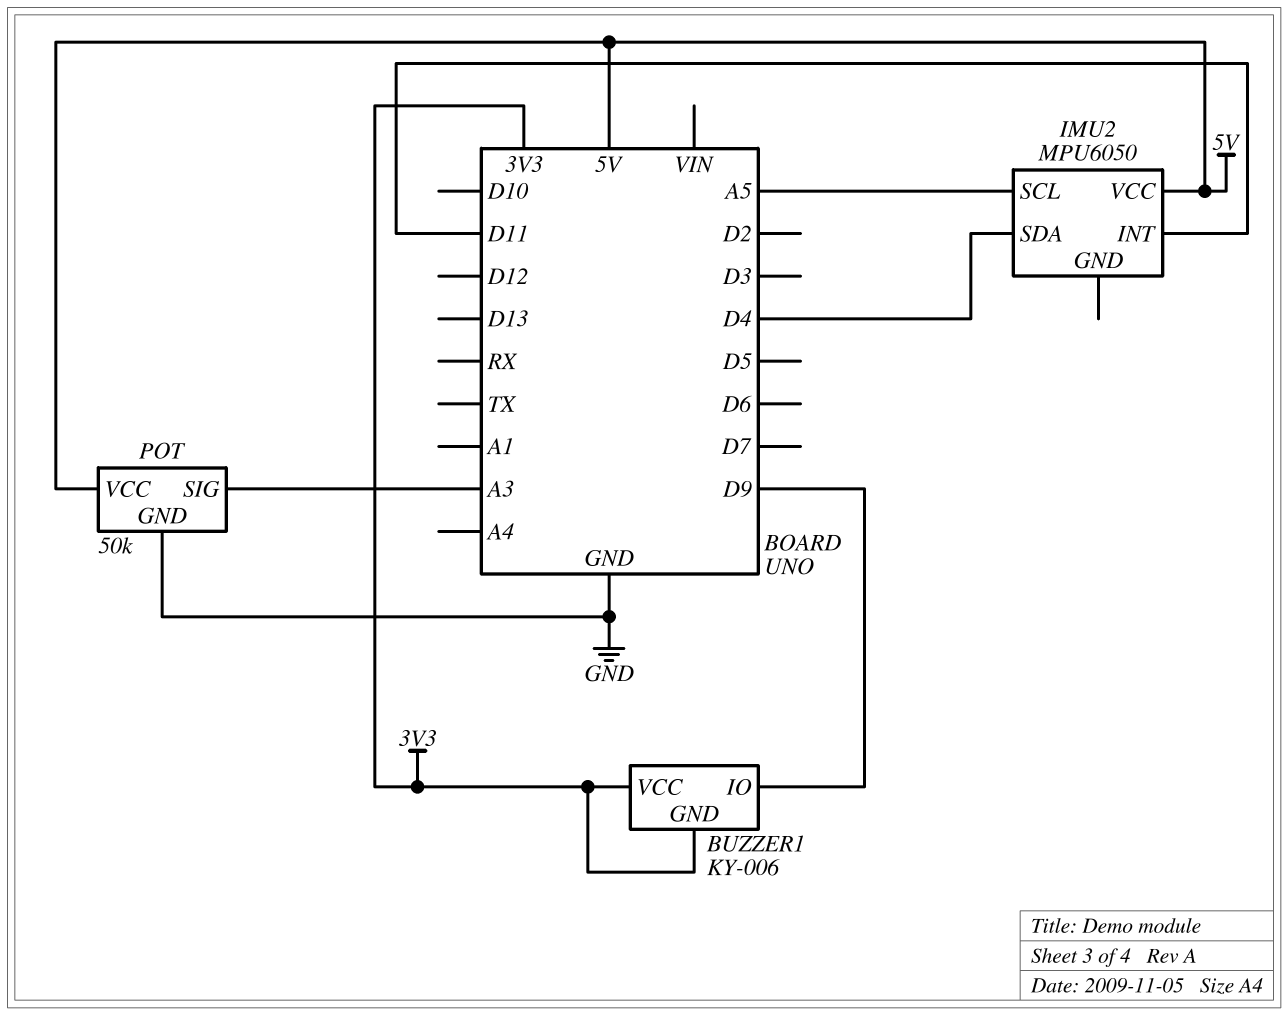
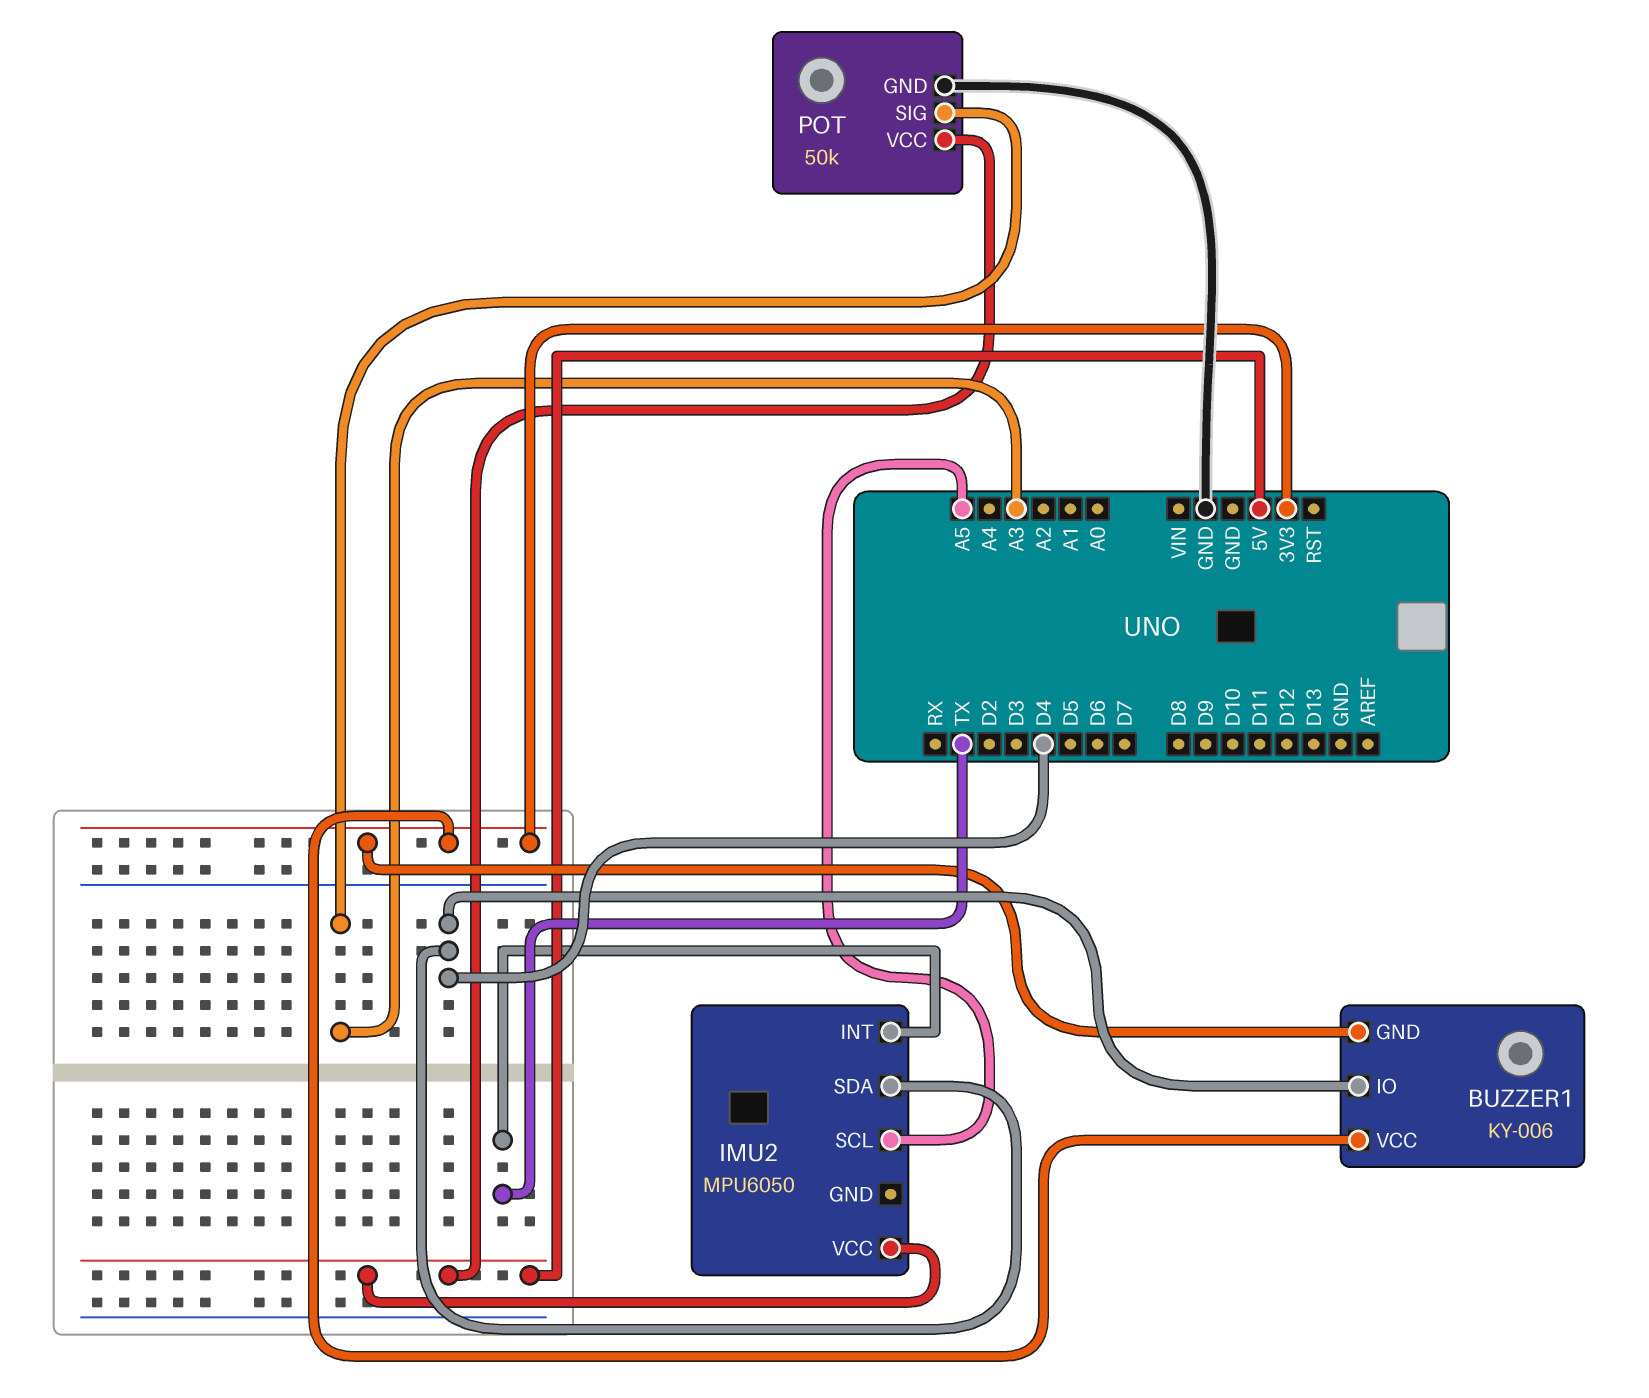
BUZZER1 pin IO: D9 -> D4
IMU2 pin INT: D11 -> TX

